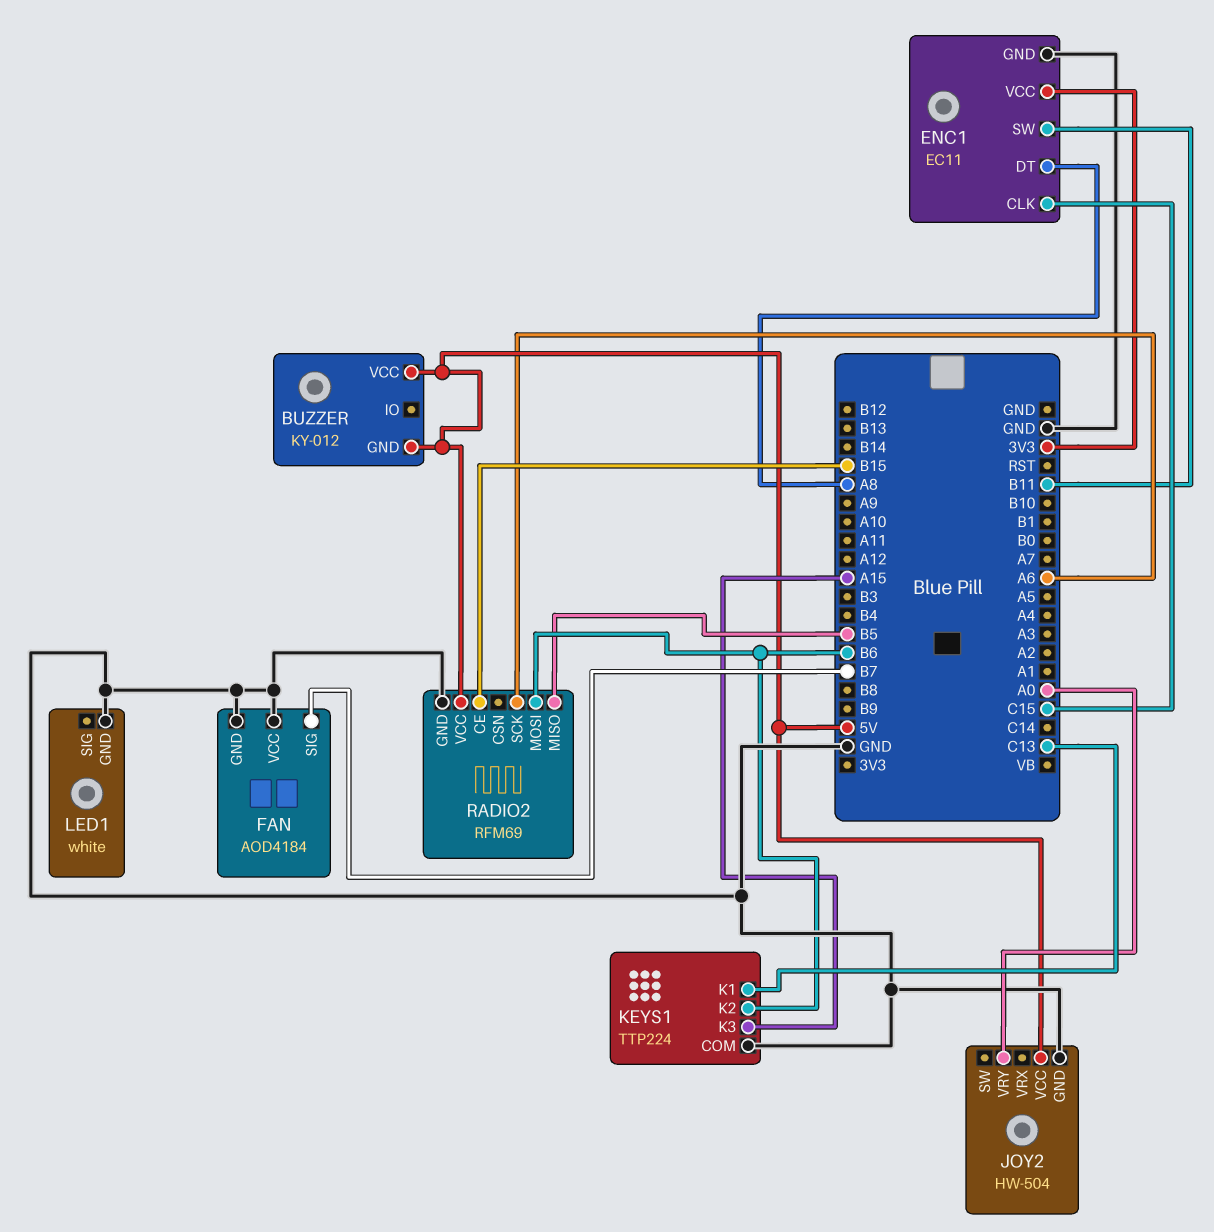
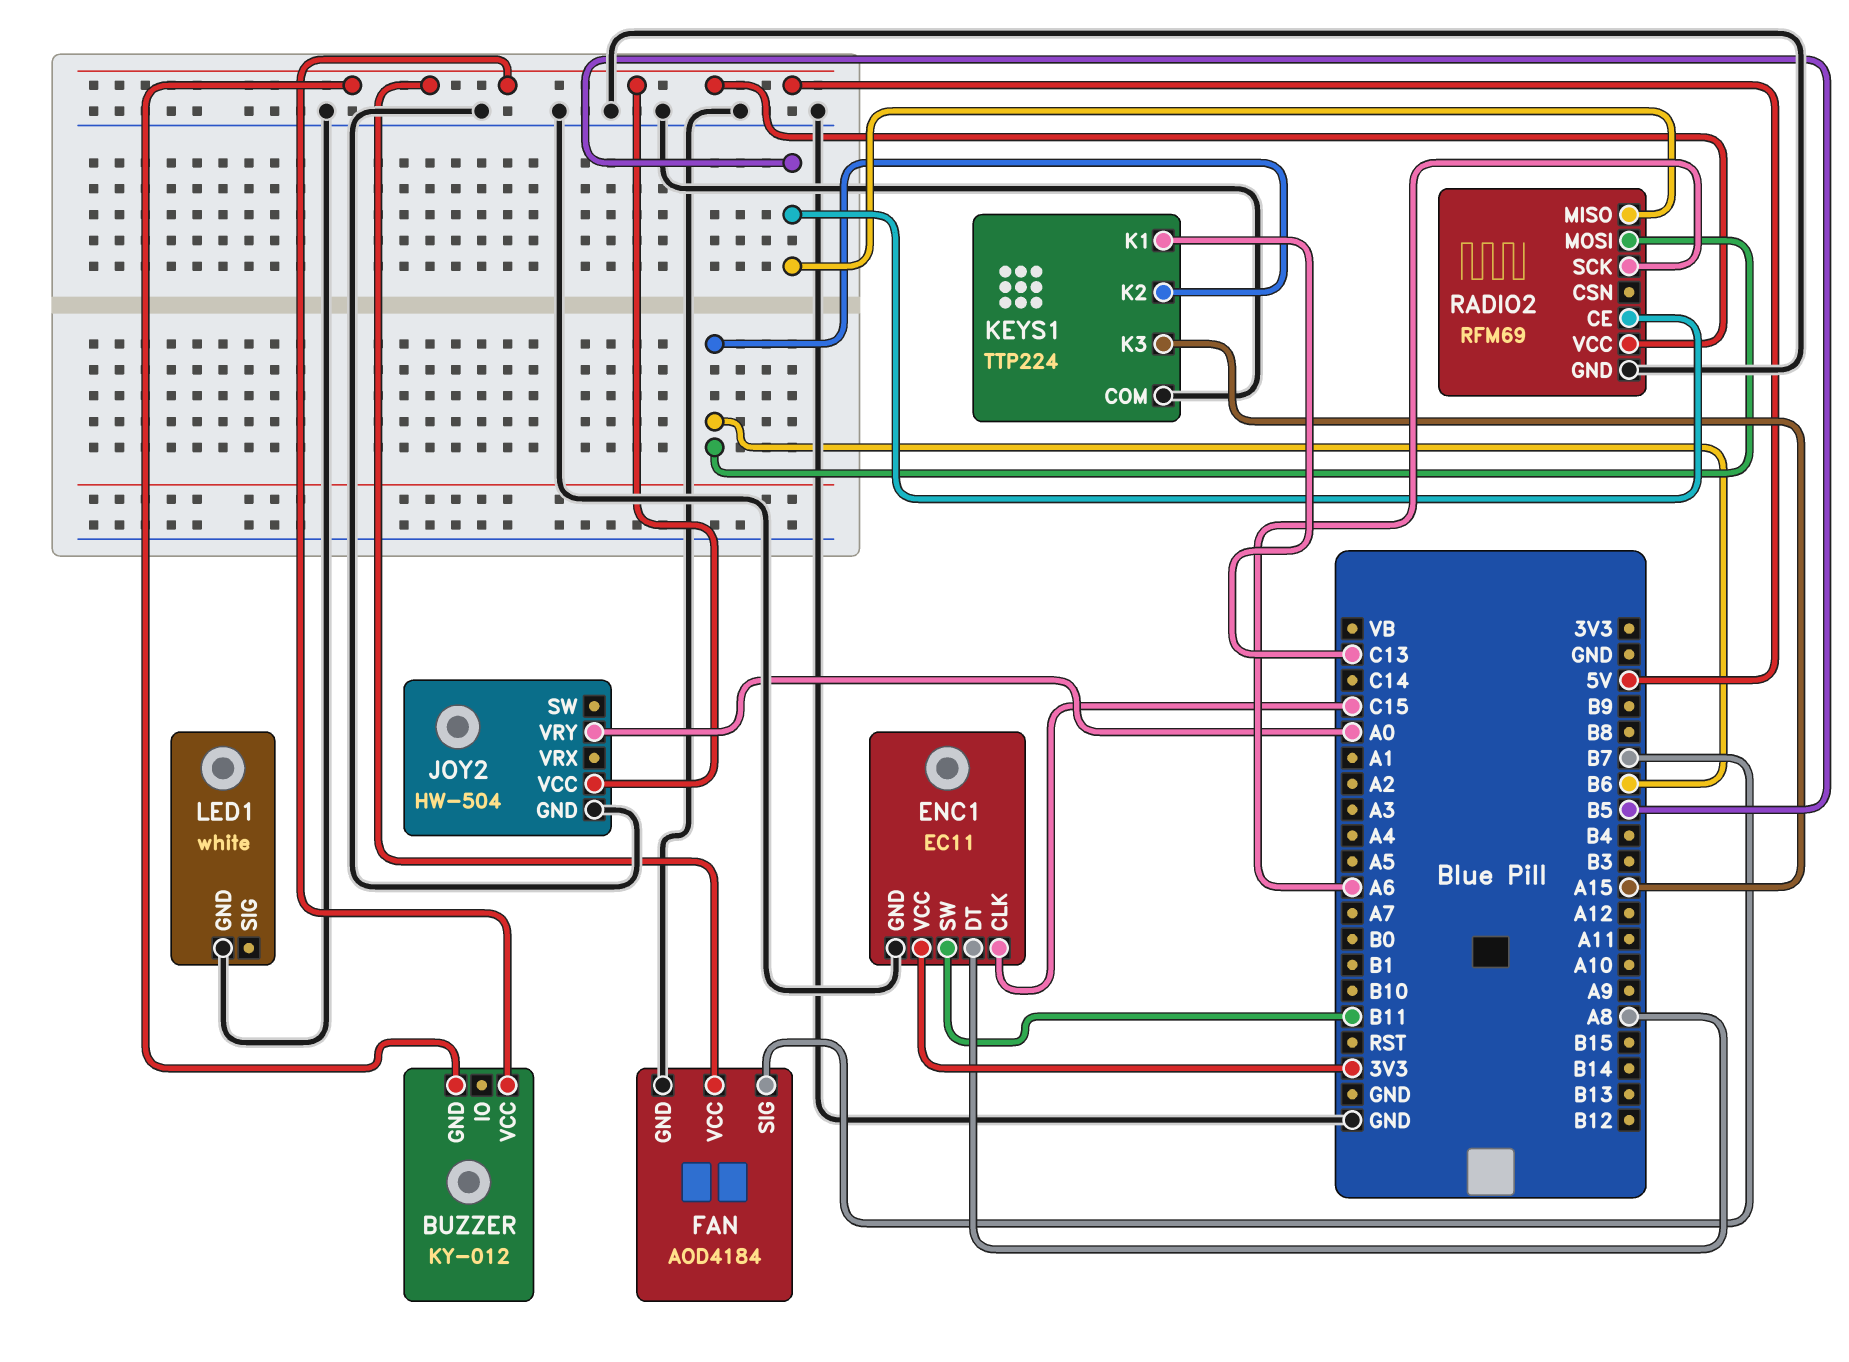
FAN pin VCC: GND -> 5V
RADIO2 pin CE: B15 -> B5

